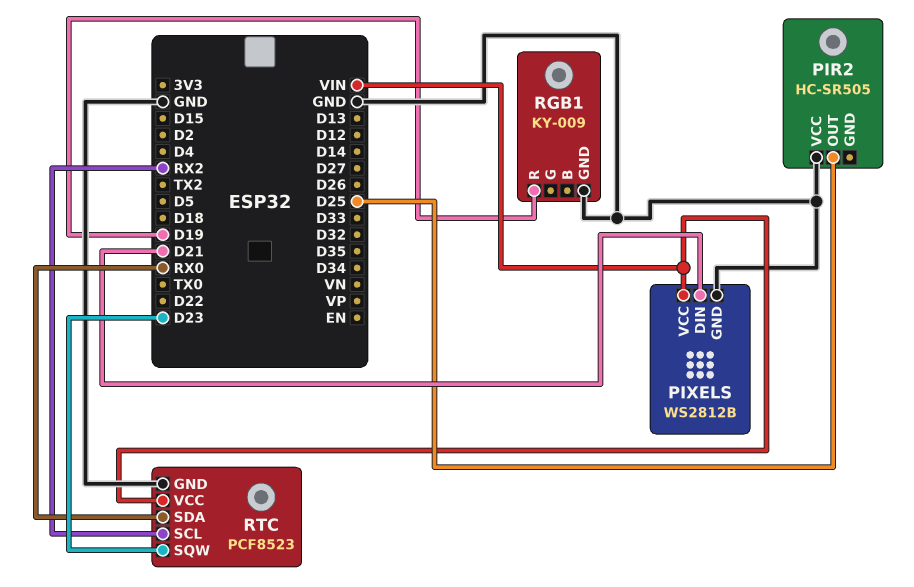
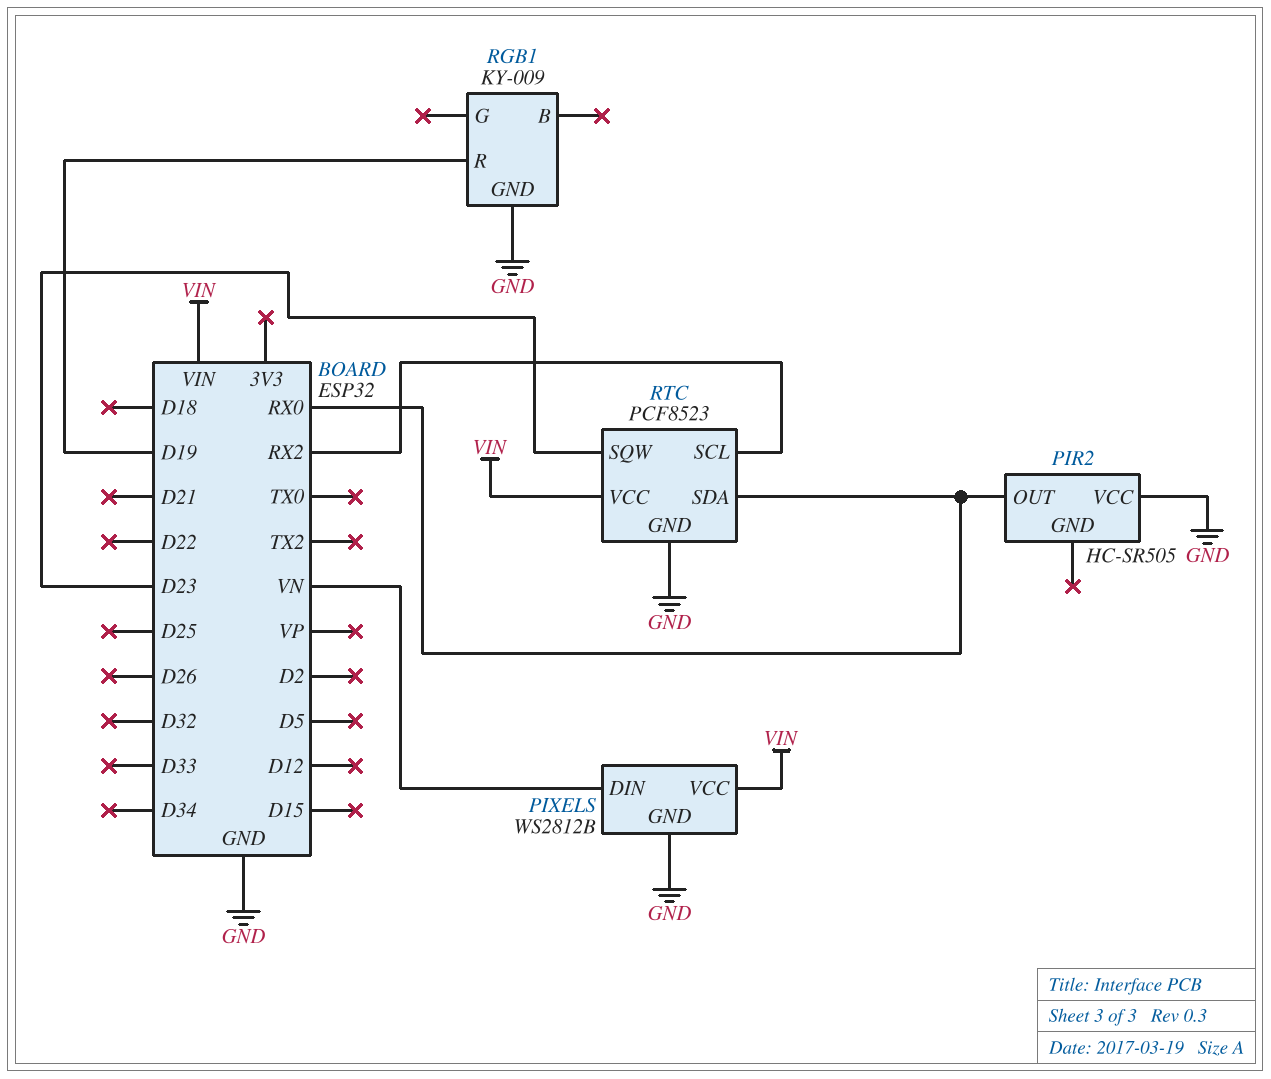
PIR2 pin OUT: D25 -> RX0
PIXELS pin DIN: D21 -> VN

